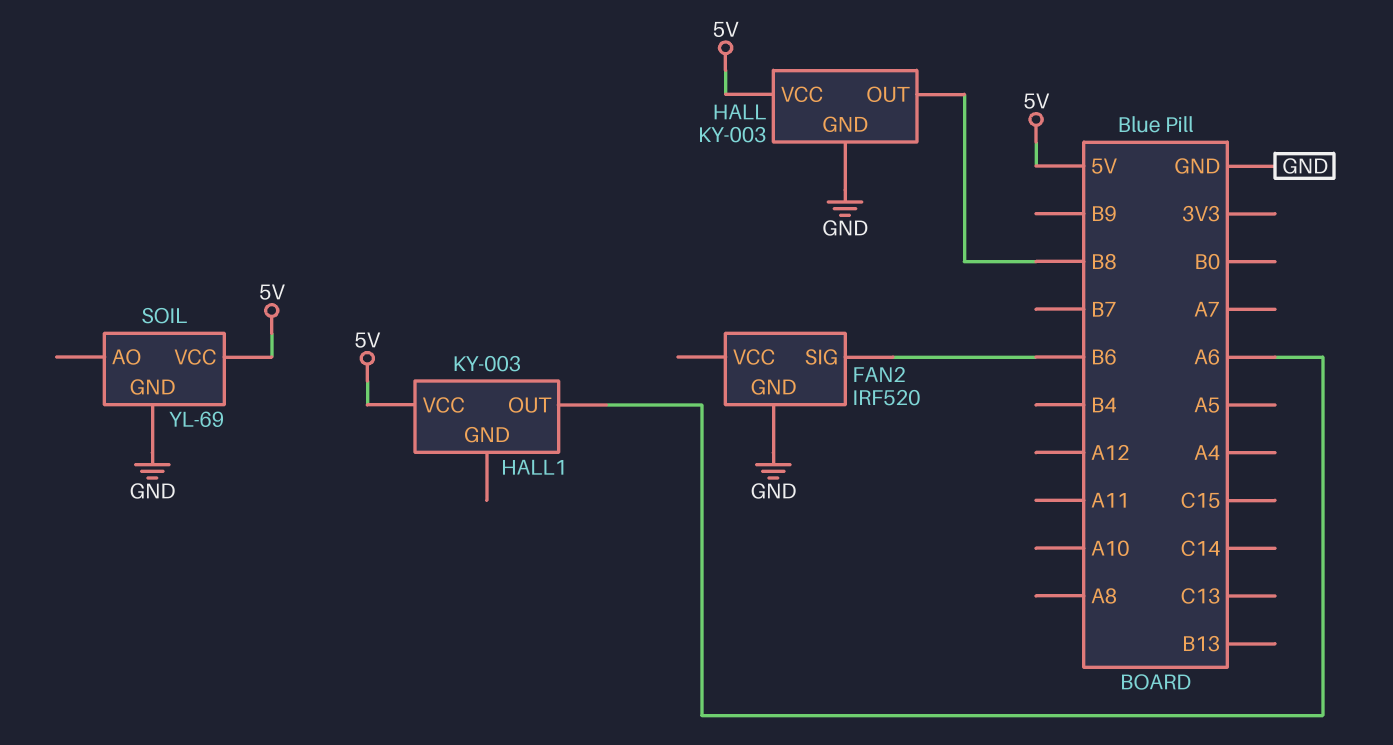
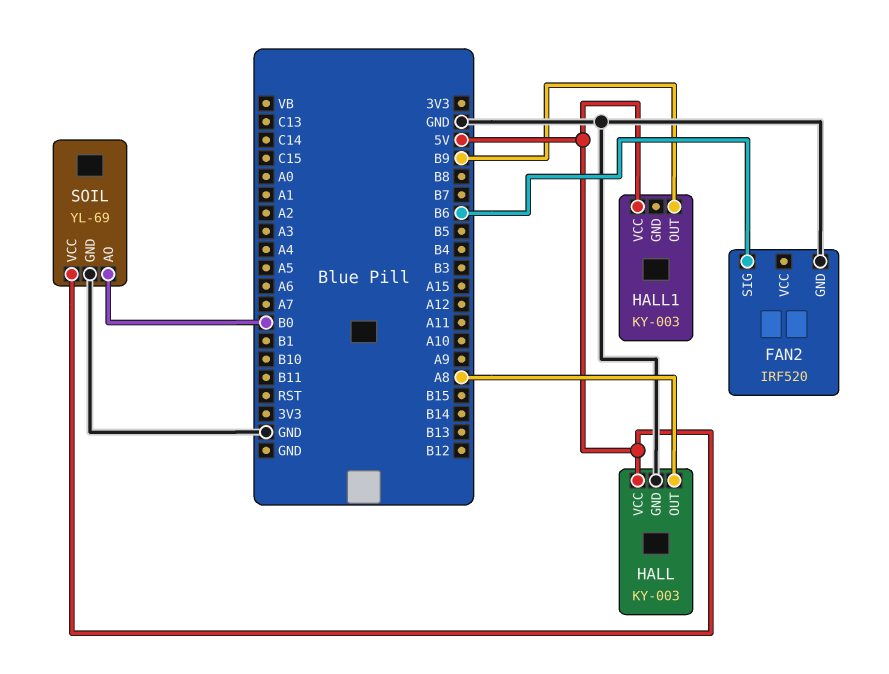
HALL pin OUT: B8 -> A8
HALL1 pin OUT: A6 -> B9
SOIL pin AO: none -> B0

